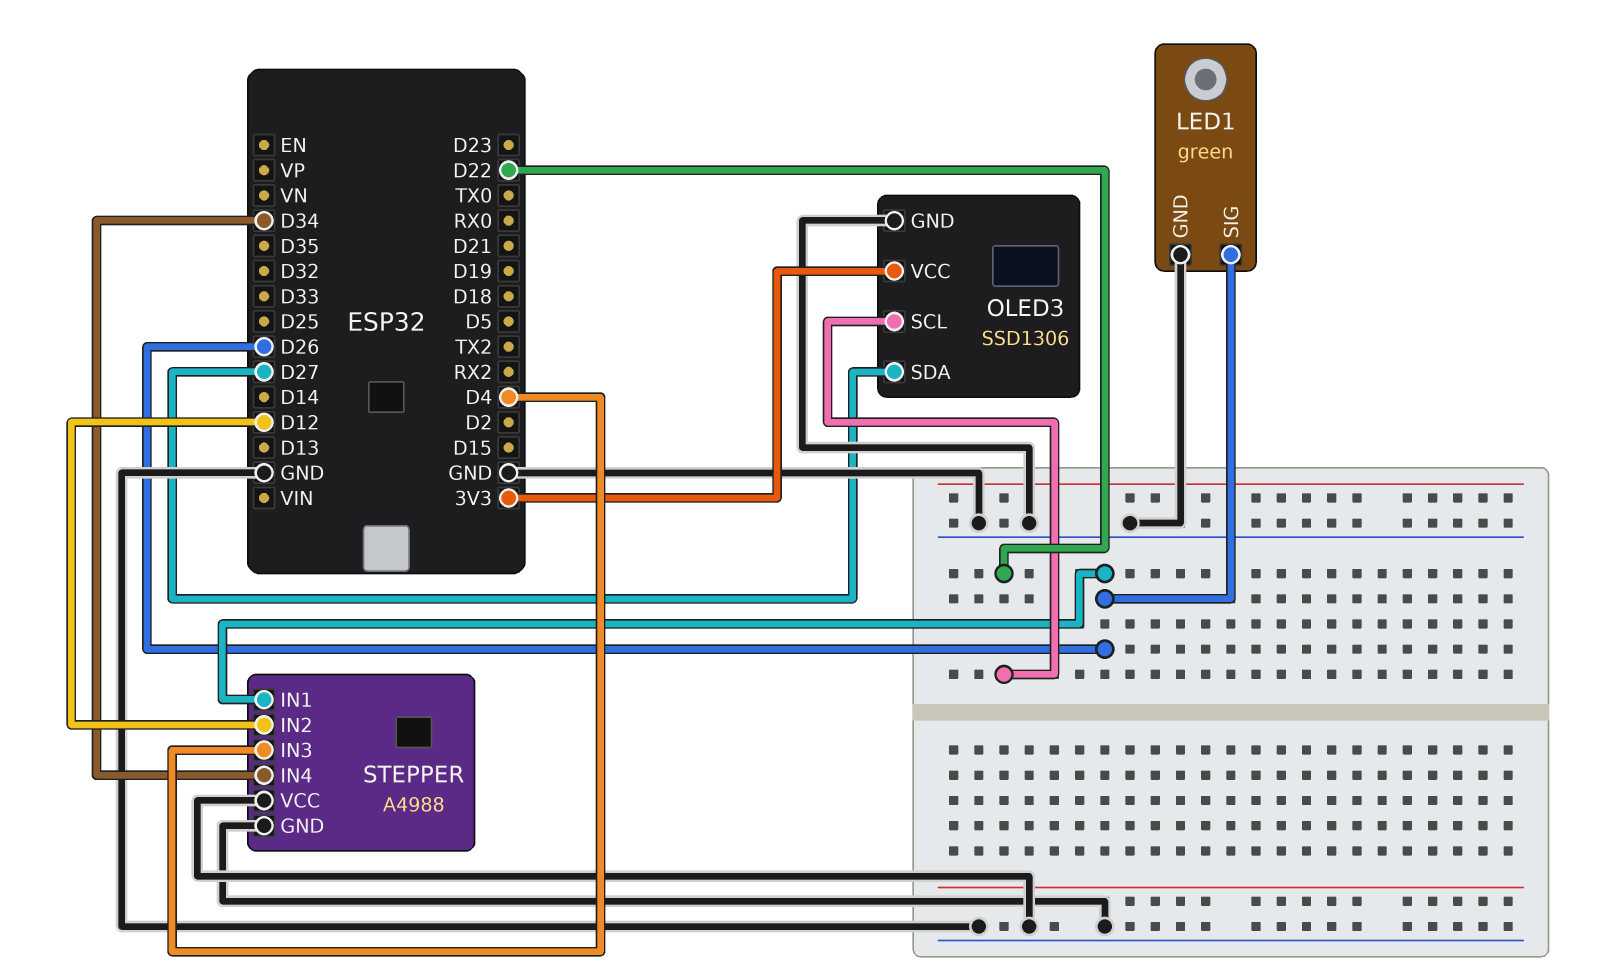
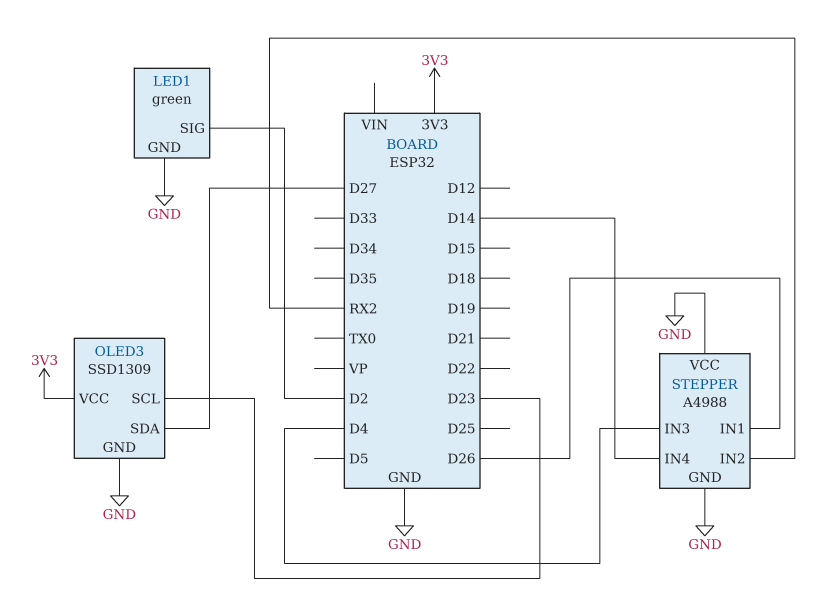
LED1 pin SIG: D26 -> D2
OLED3: SSD1306 -> SSD1309
OLED3 pin SCL: D22 -> D23
STEPPER pin IN2: D12 -> RX2
STEPPER pin IN4: D34 -> D14

